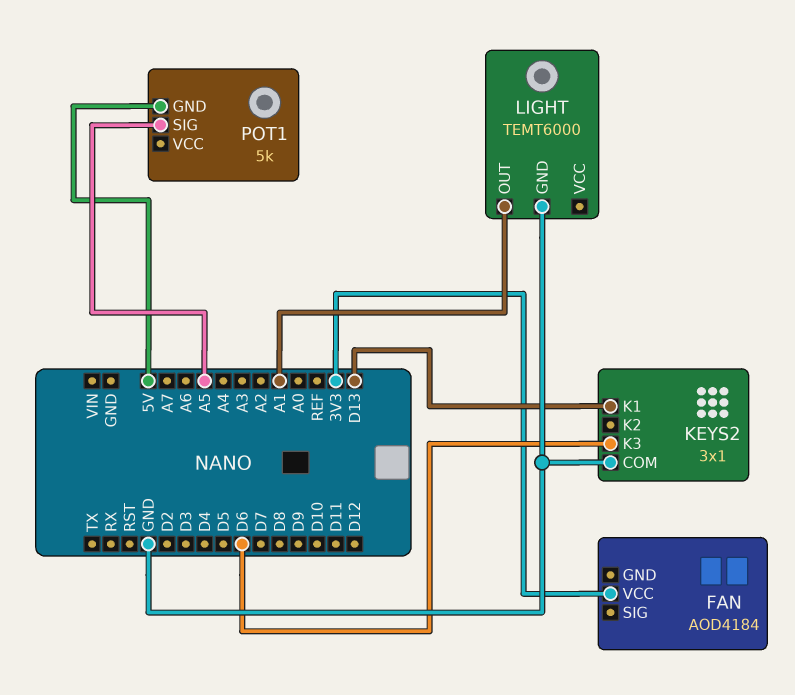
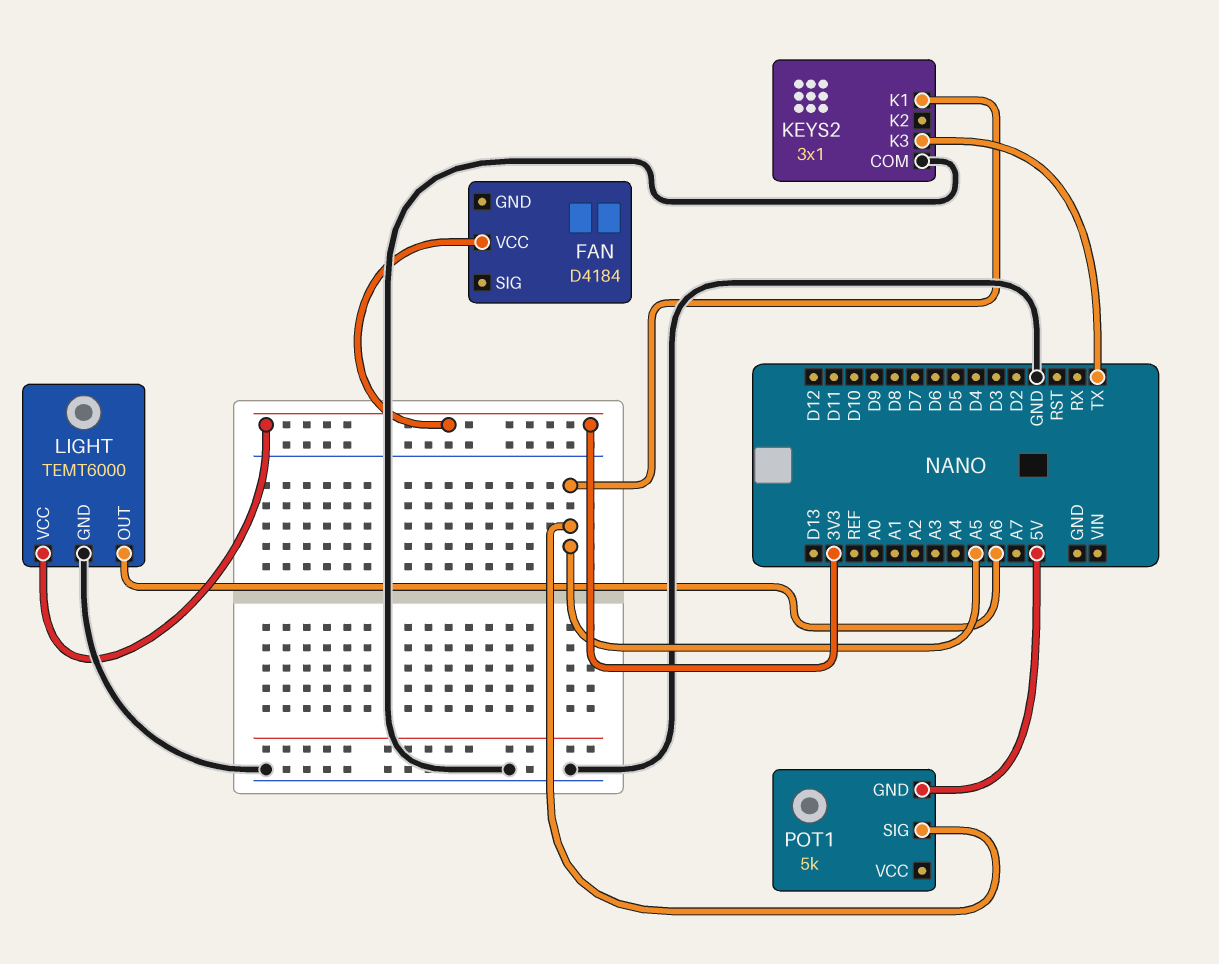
FAN: AOD4184 -> D4184
KEYS2 pin K1: D13 -> A5
KEYS2 pin K3: D6 -> TX
LIGHT pin OUT: A1 -> A6
LIGHT pin VCC: none -> 3V3

